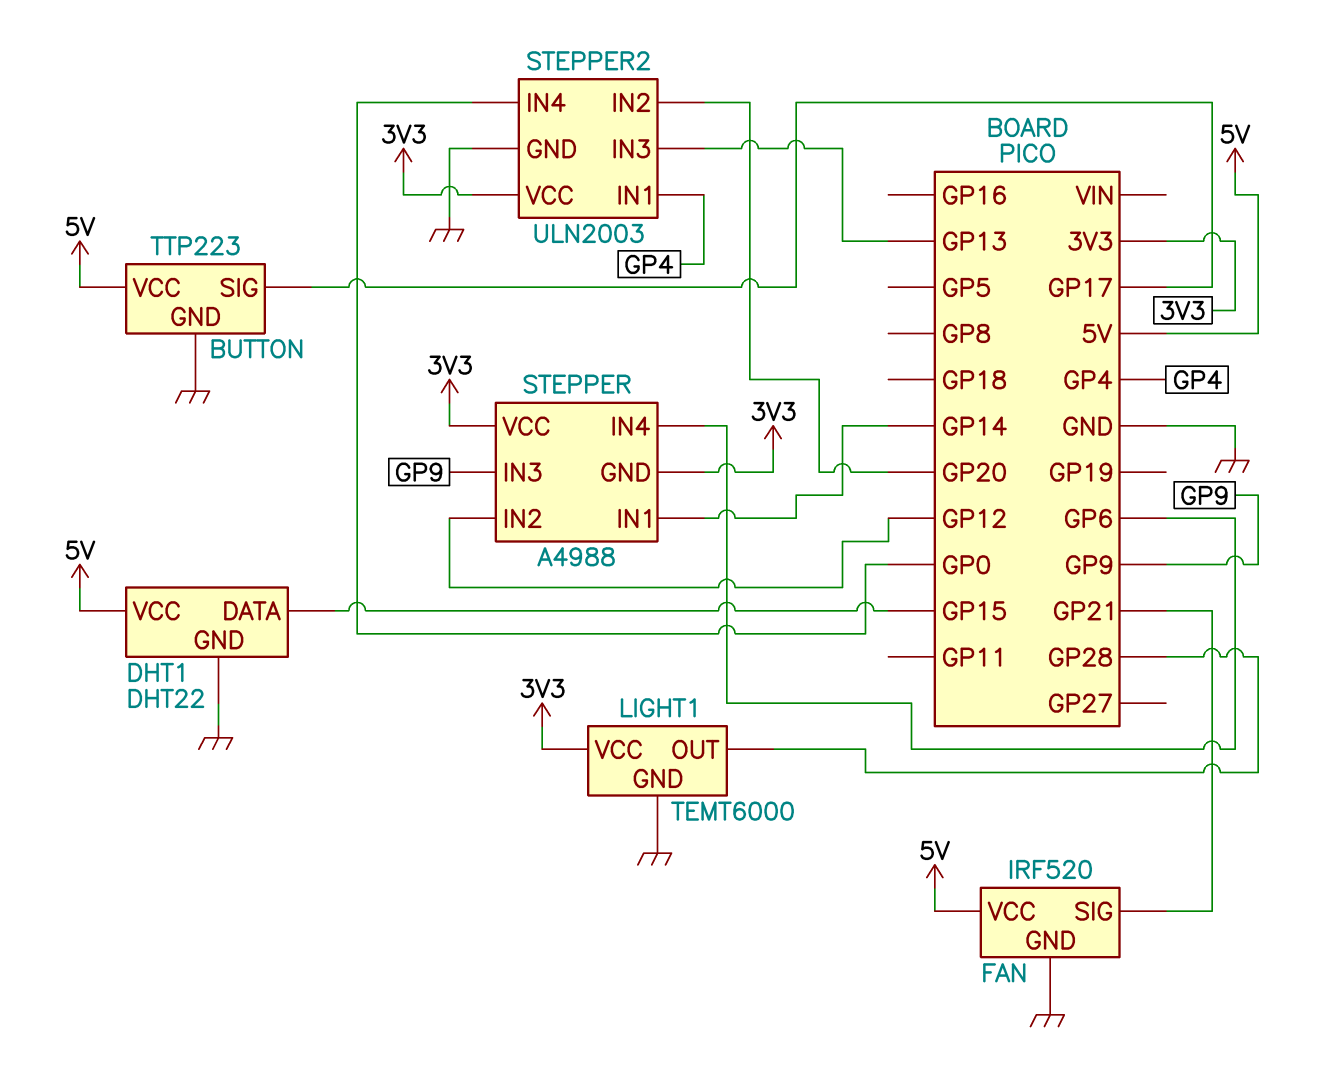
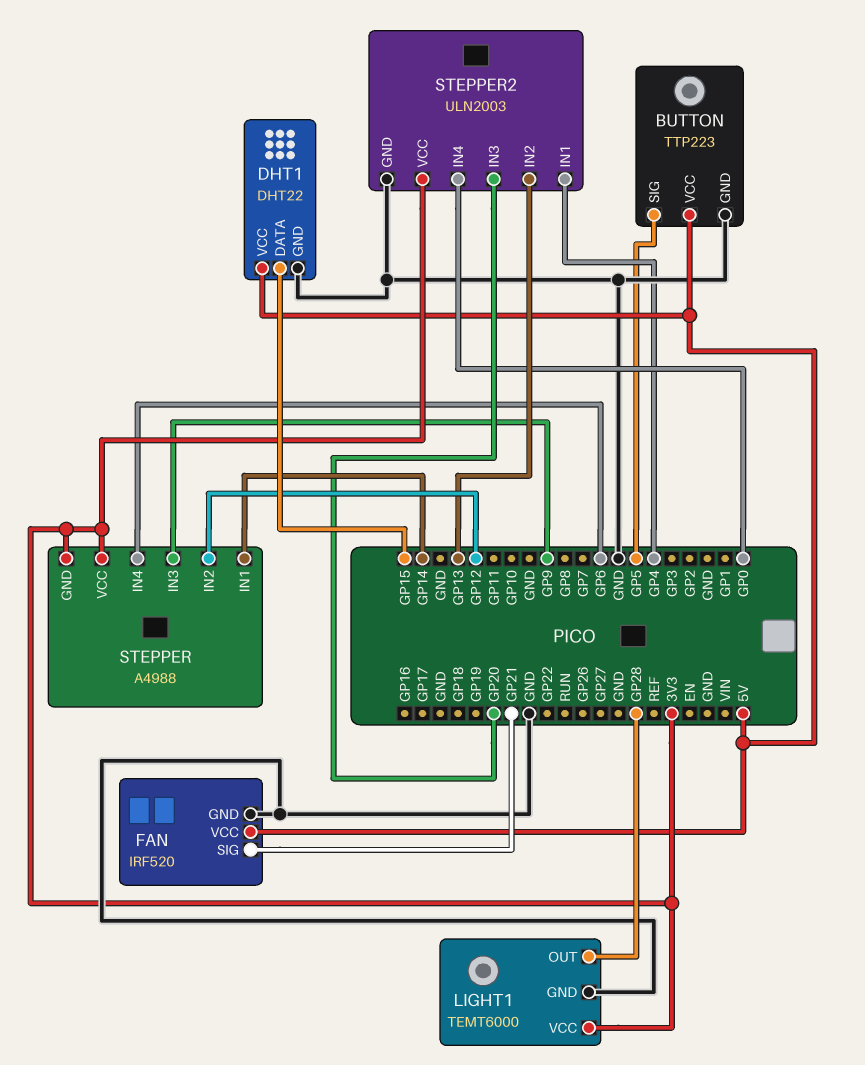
BUTTON pin SIG: GP17 -> GP5
STEPPER2 pin IN2: GP20 -> GP13
STEPPER2 pin IN3: GP13 -> GP20

